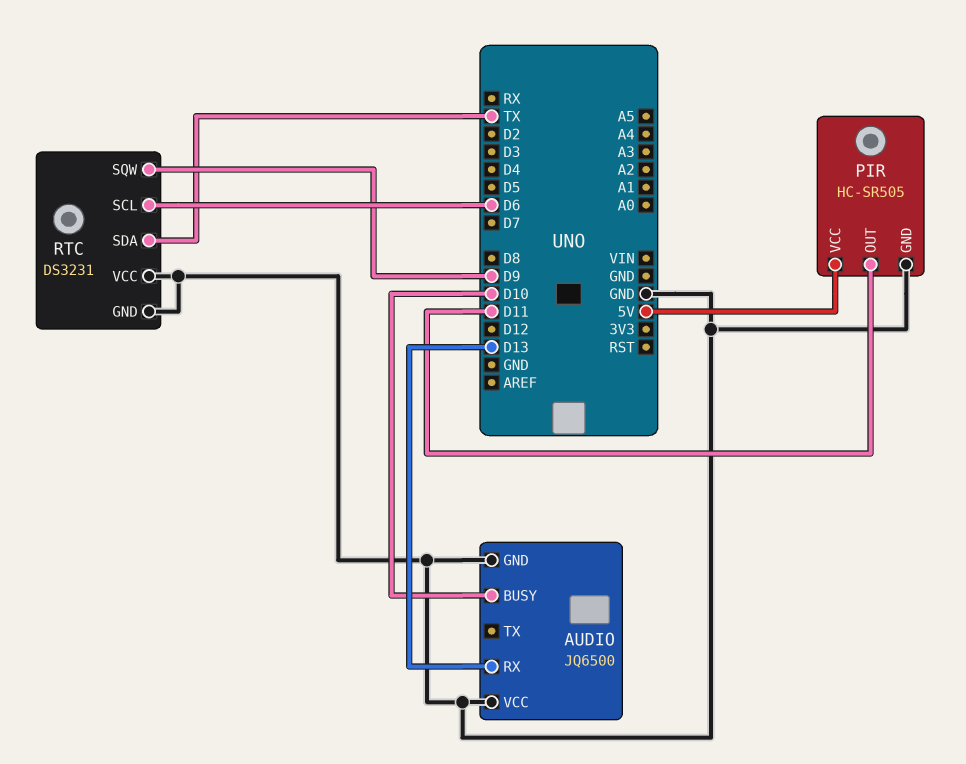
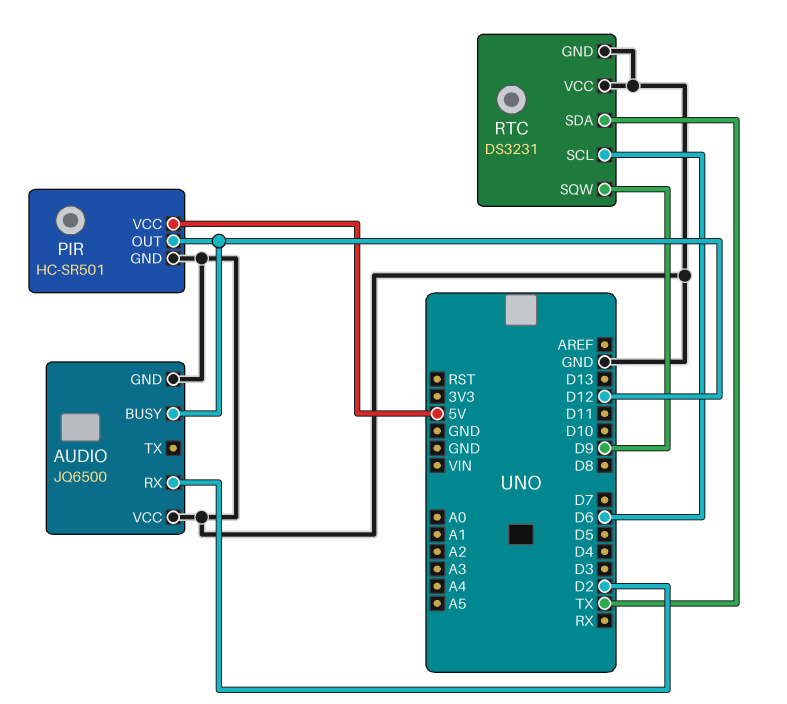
AUDIO pin BUSY: D10 -> D12
AUDIO pin RX: D13 -> D2
PIR: HC-SR505 -> HC-SR501
PIR pin OUT: D11 -> D12

